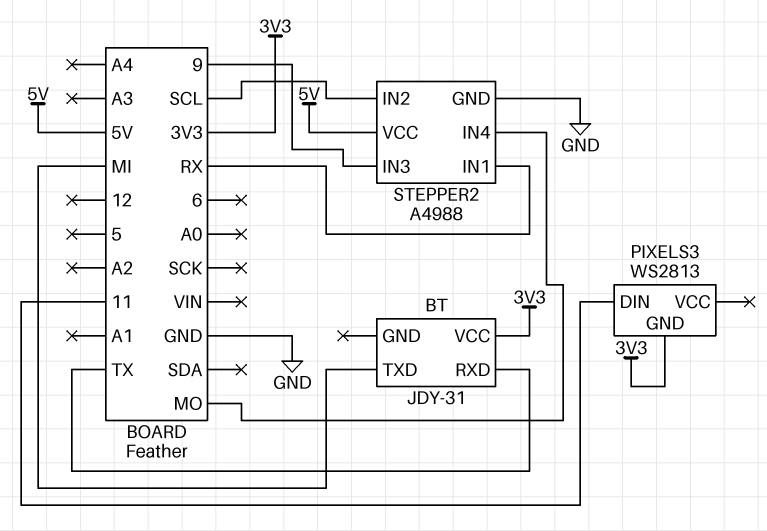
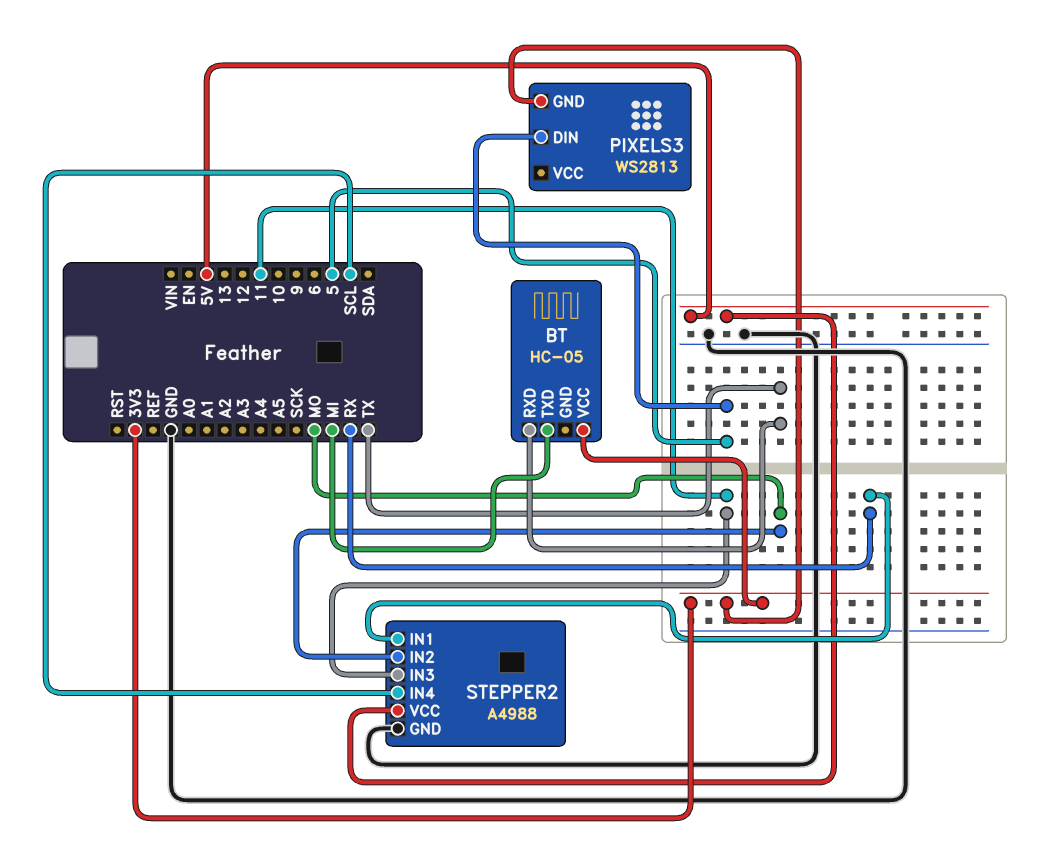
BT: JDY-31 -> HC-05
PIXELS3 pin DIN: 11 -> 5
STEPPER2 pin IN2: SCL -> MO
STEPPER2 pin IN3: 9 -> 11
STEPPER2 pin IN4: MO -> SCL

